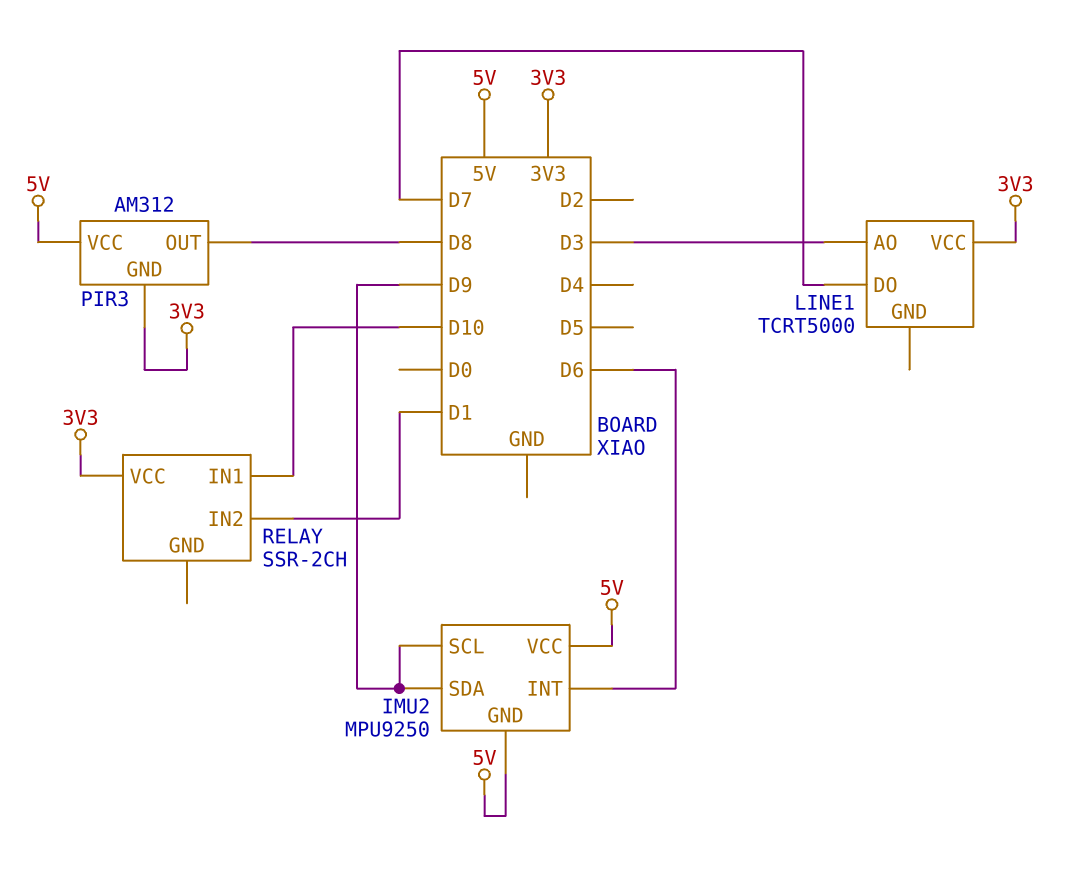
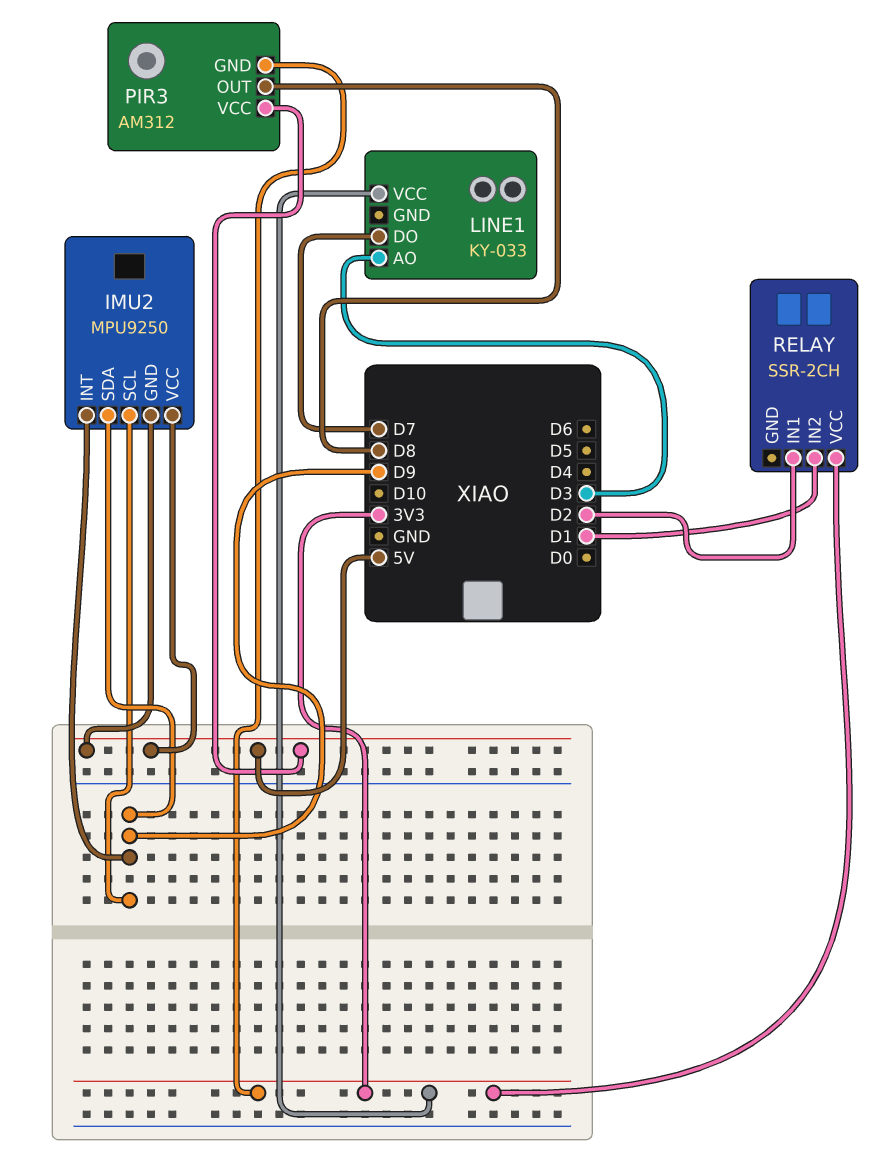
IMU2 pin INT: D6 -> D9
LINE1: TCRT5000 -> KY-033
RELAY pin IN1: D10 -> D2

